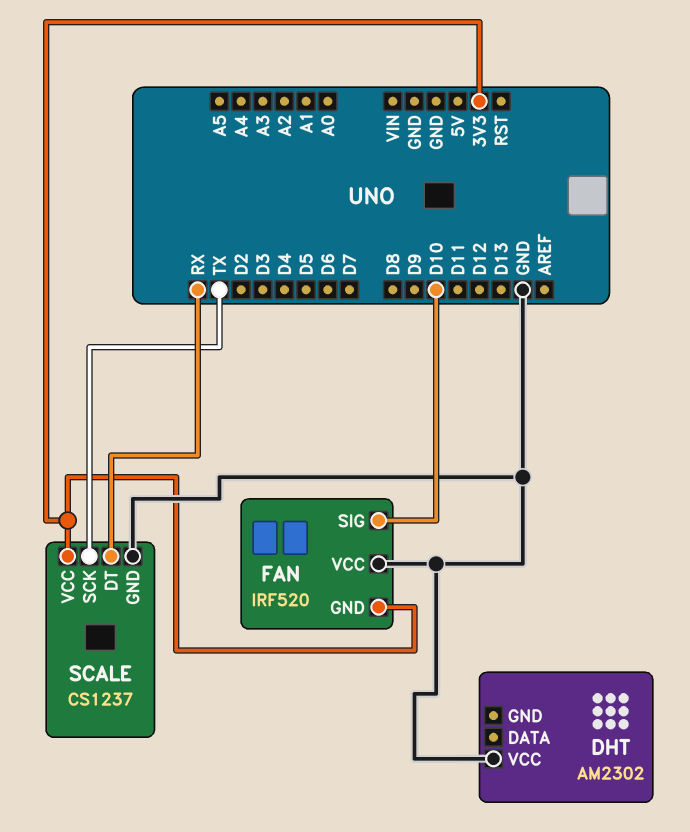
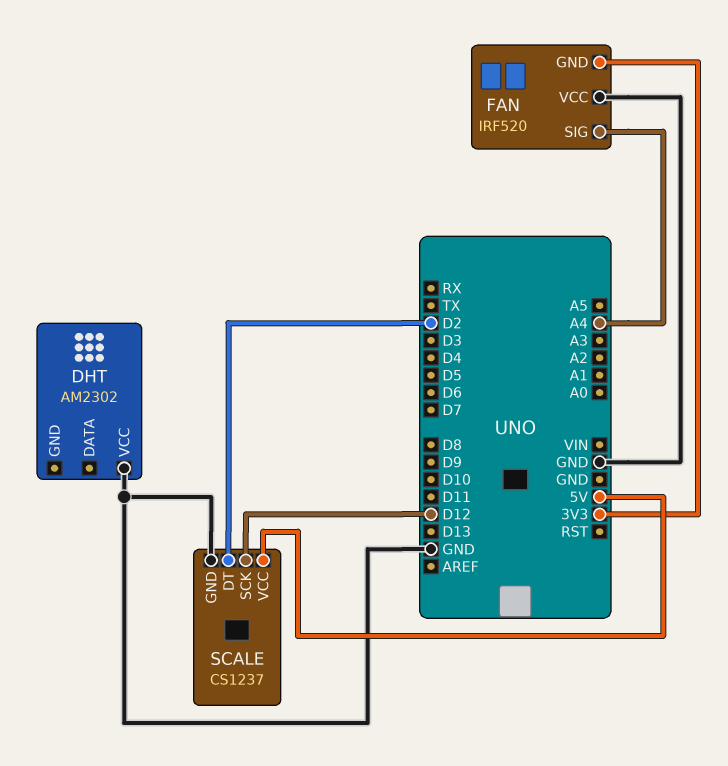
FAN pin SIG: D10 -> A4
SCALE pin DT: RX -> D2
SCALE pin SCK: TX -> D12
SCALE pin VCC: 3V3 -> 5V

